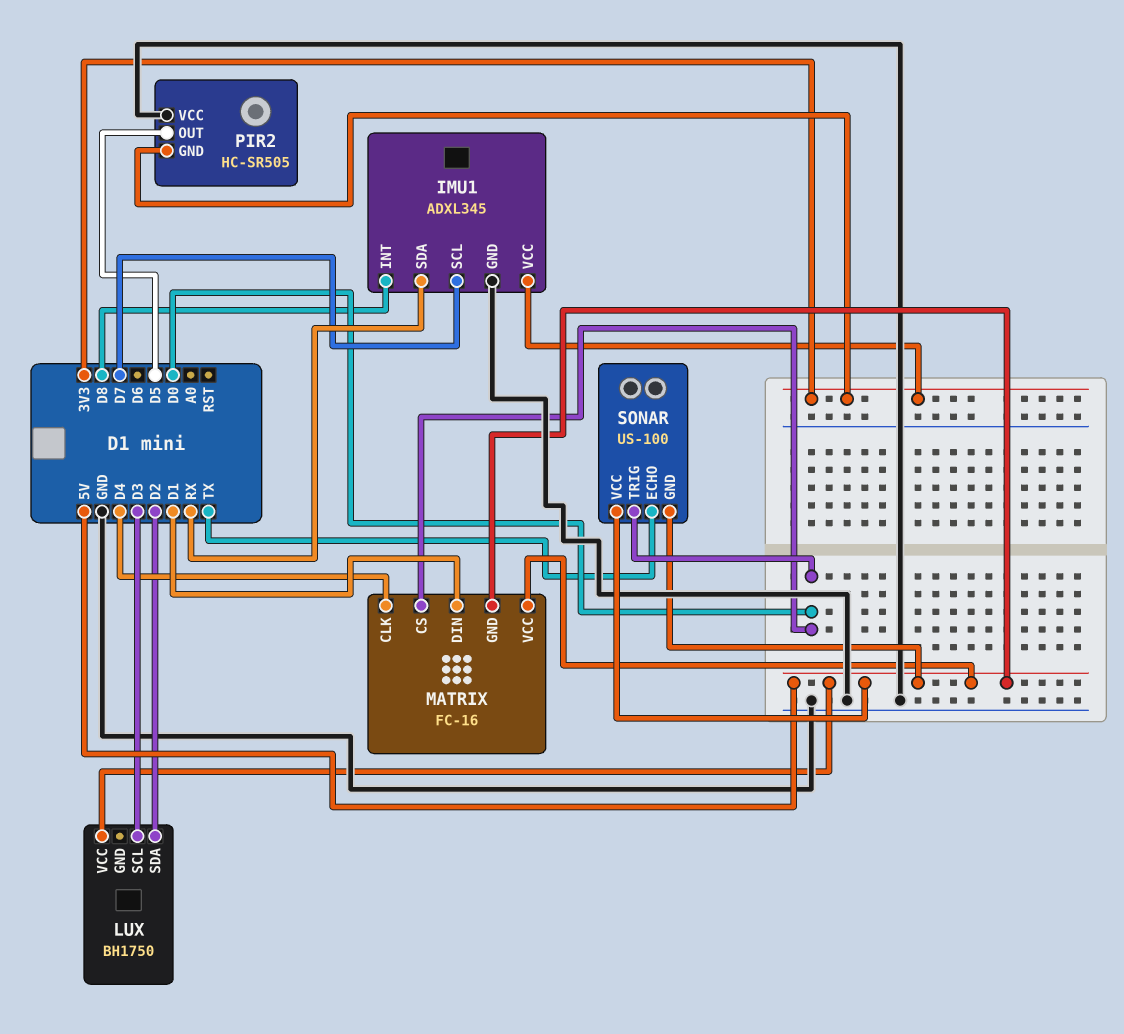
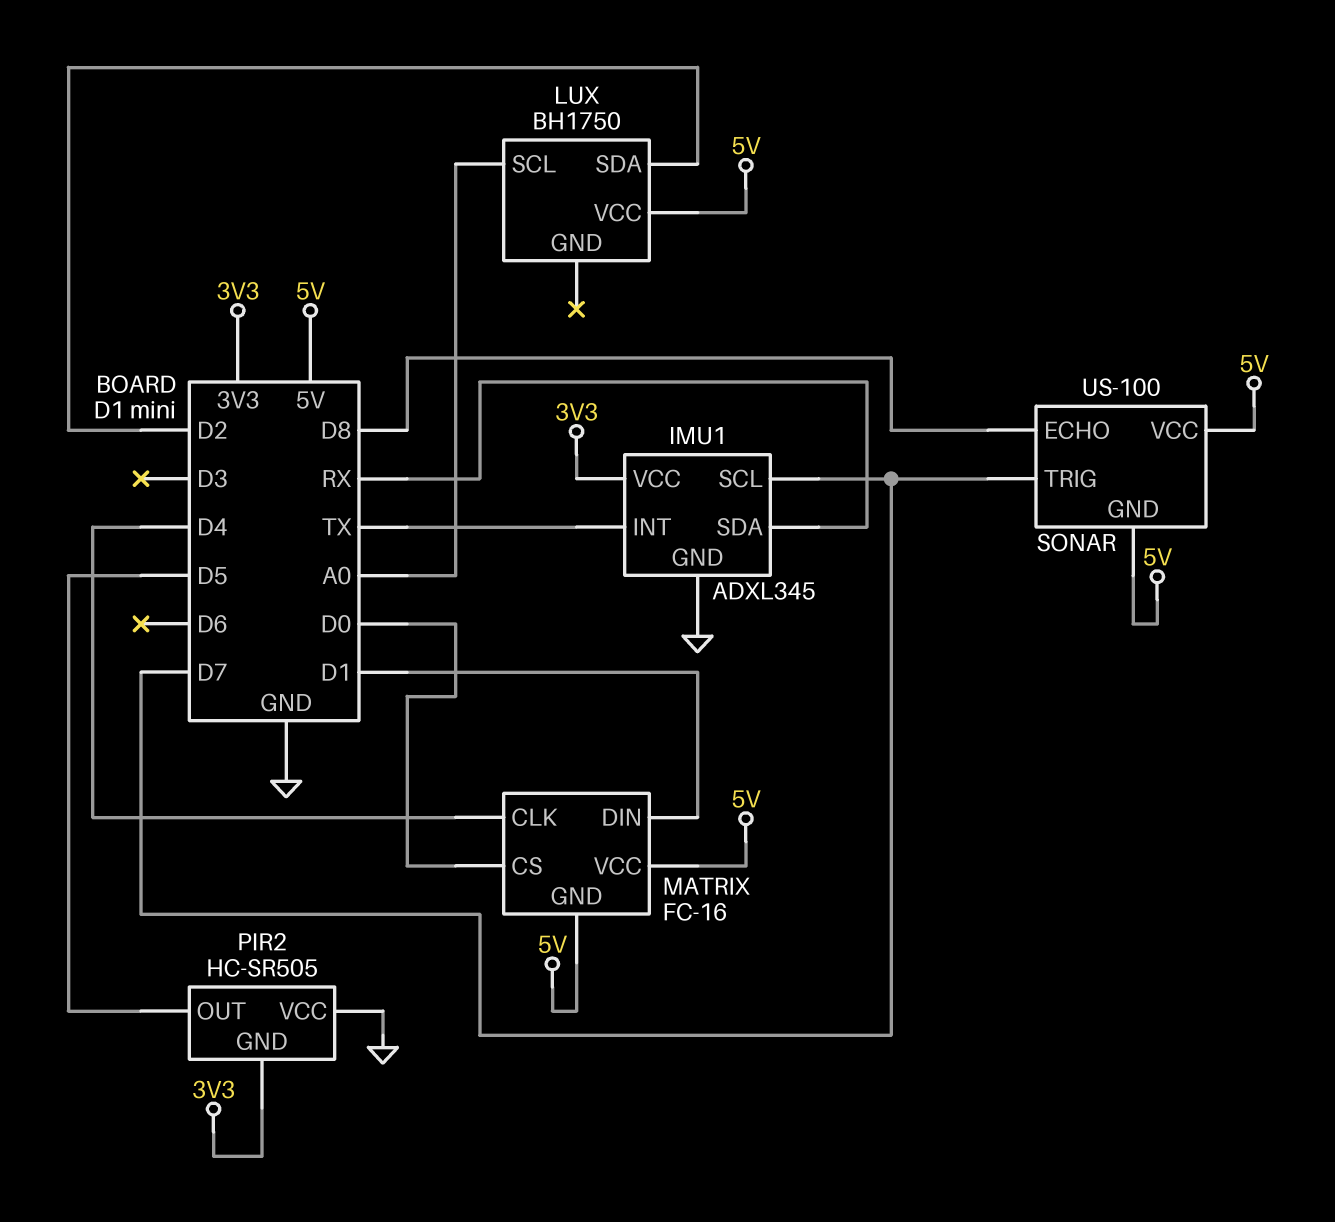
IMU1 pin INT: D8 -> TX
LUX pin SCL: D3 -> A0
SONAR pin ECHO: TX -> D8
SONAR pin TRIG: D0 -> D7

